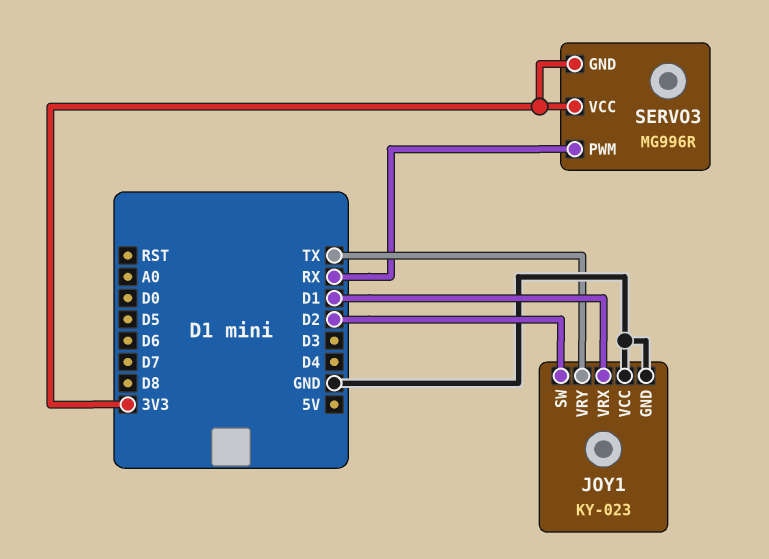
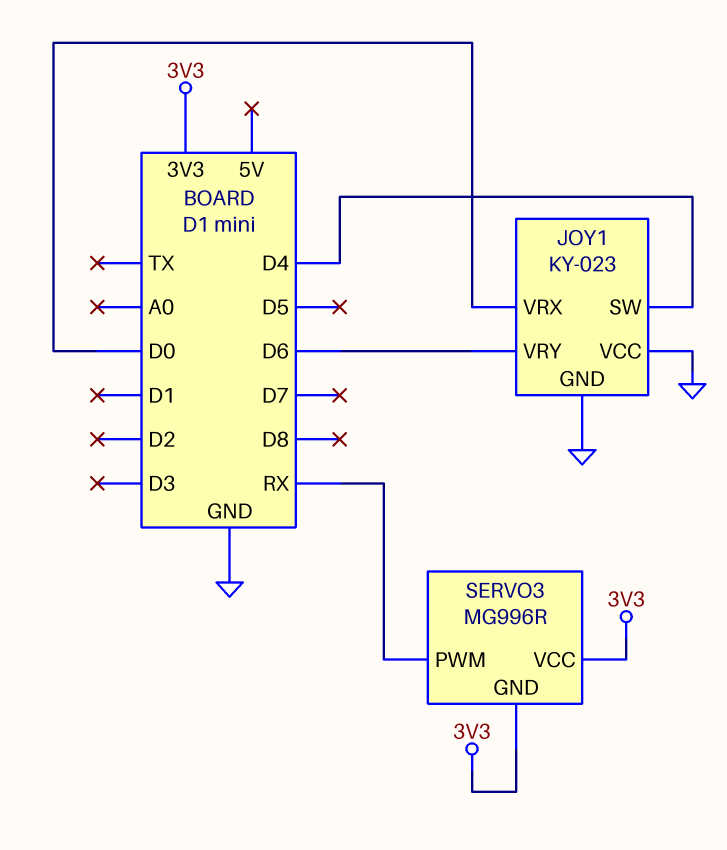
JOY1 pin SW: D2 -> D4
JOY1 pin VRX: D1 -> D0
JOY1 pin VRY: TX -> D6

